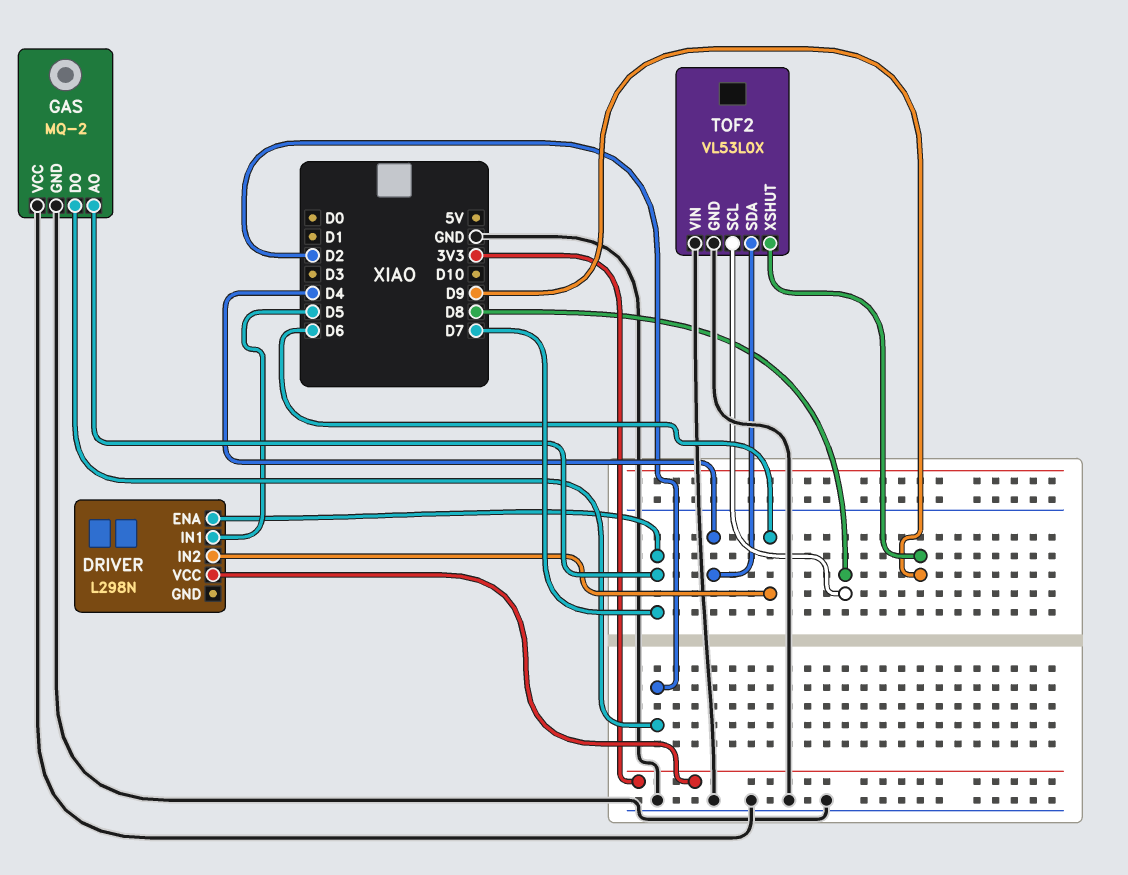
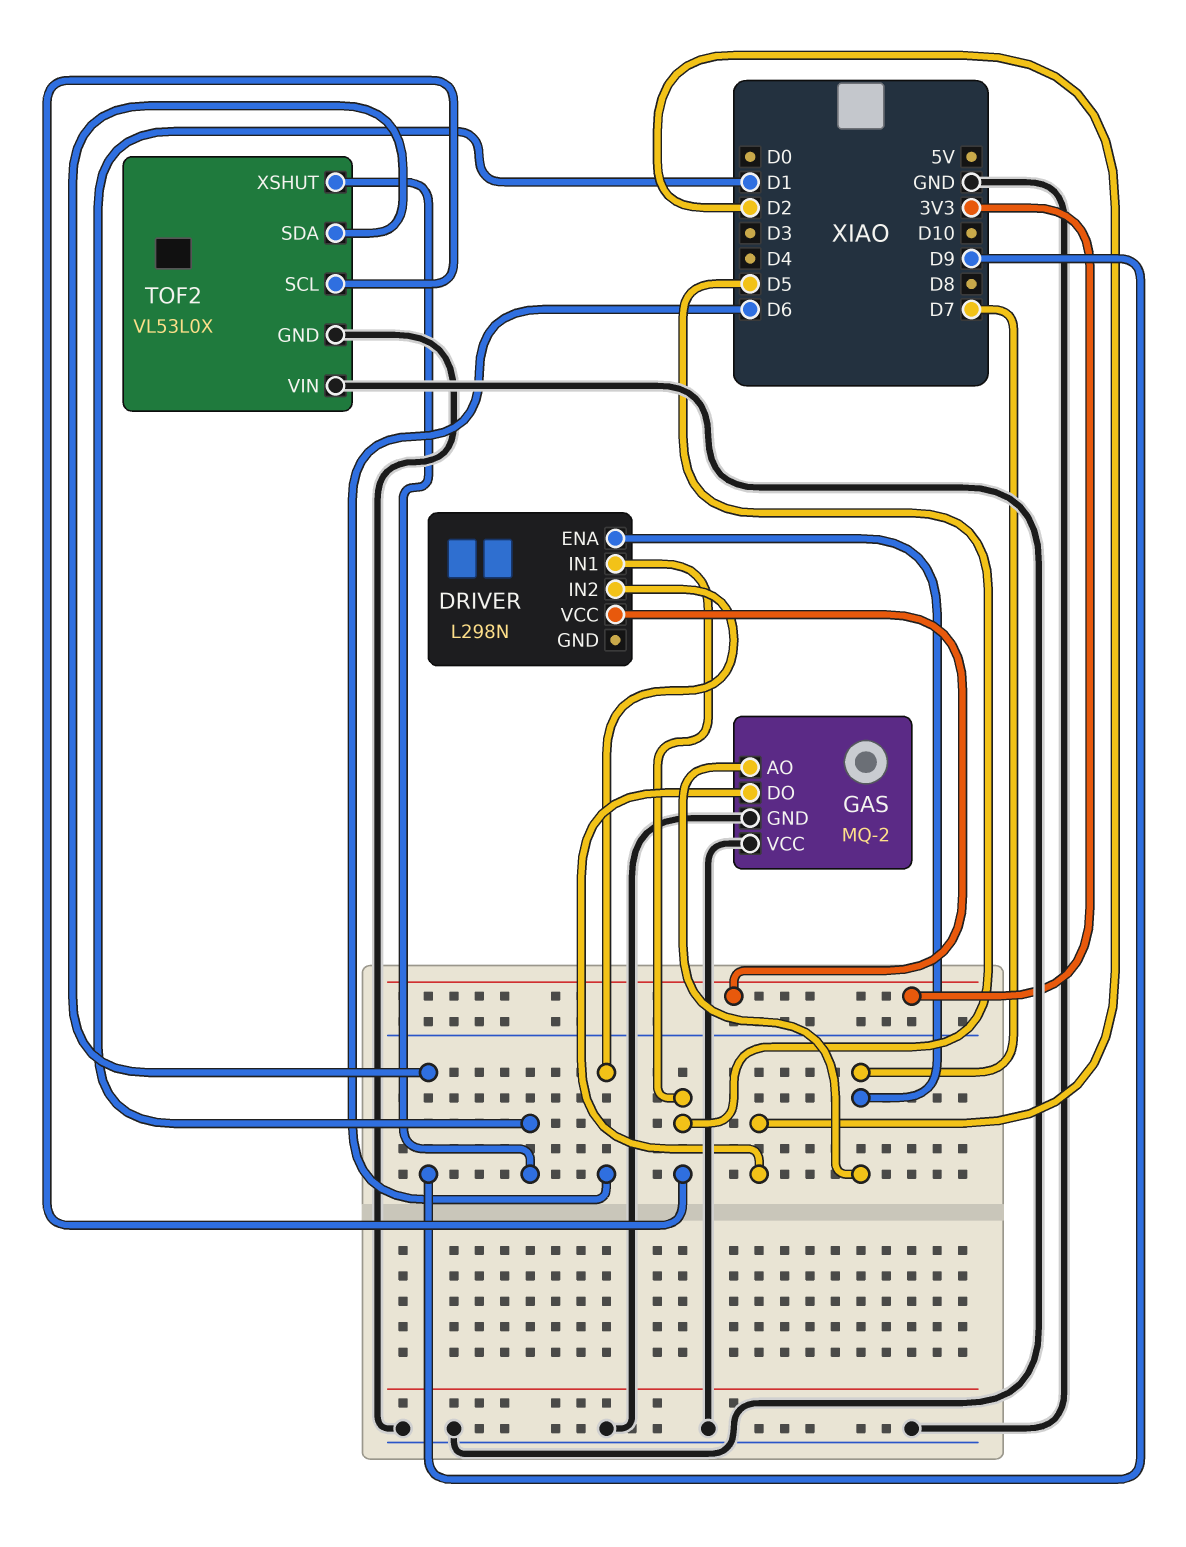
TOF2 pin SCL: D8 -> D5
TOF2 pin SDA: D4 -> D9
TOF2 pin XSHUT: D9 -> D1

